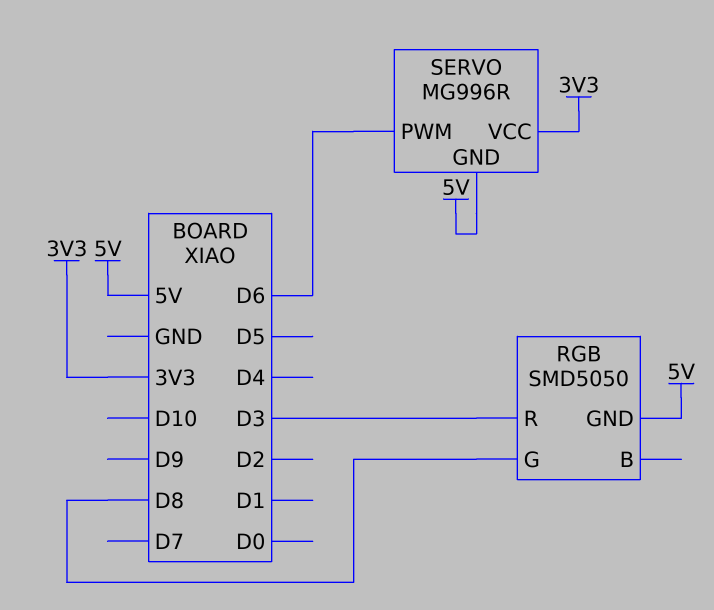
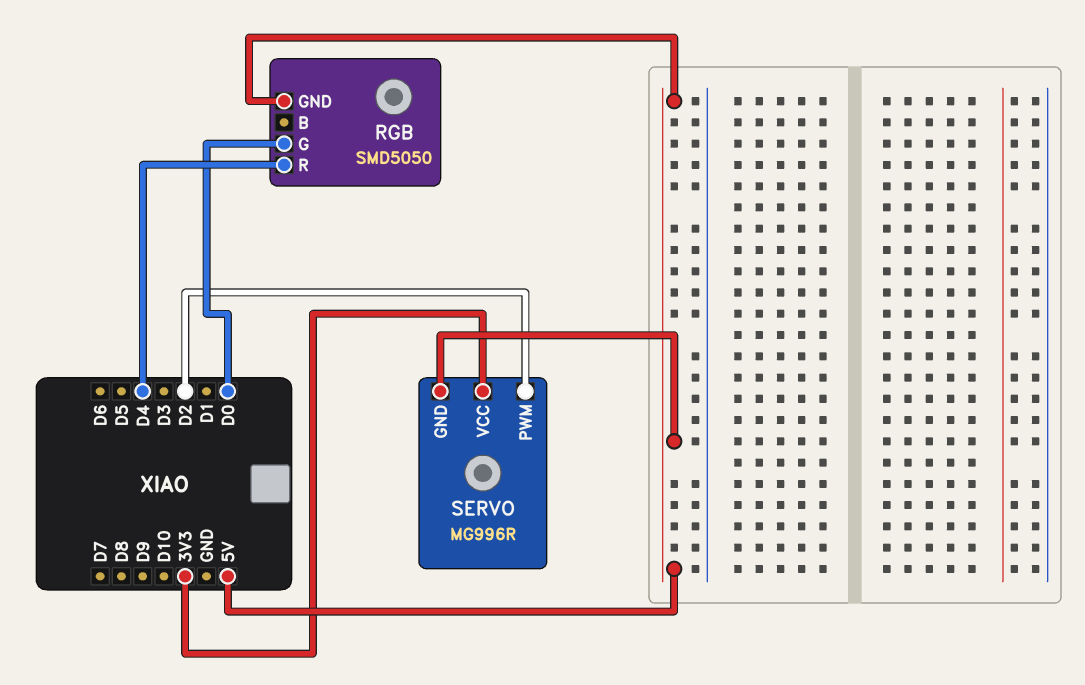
RGB pin G: D8 -> D0
RGB pin R: D3 -> D4
SERVO pin PWM: D6 -> D2

